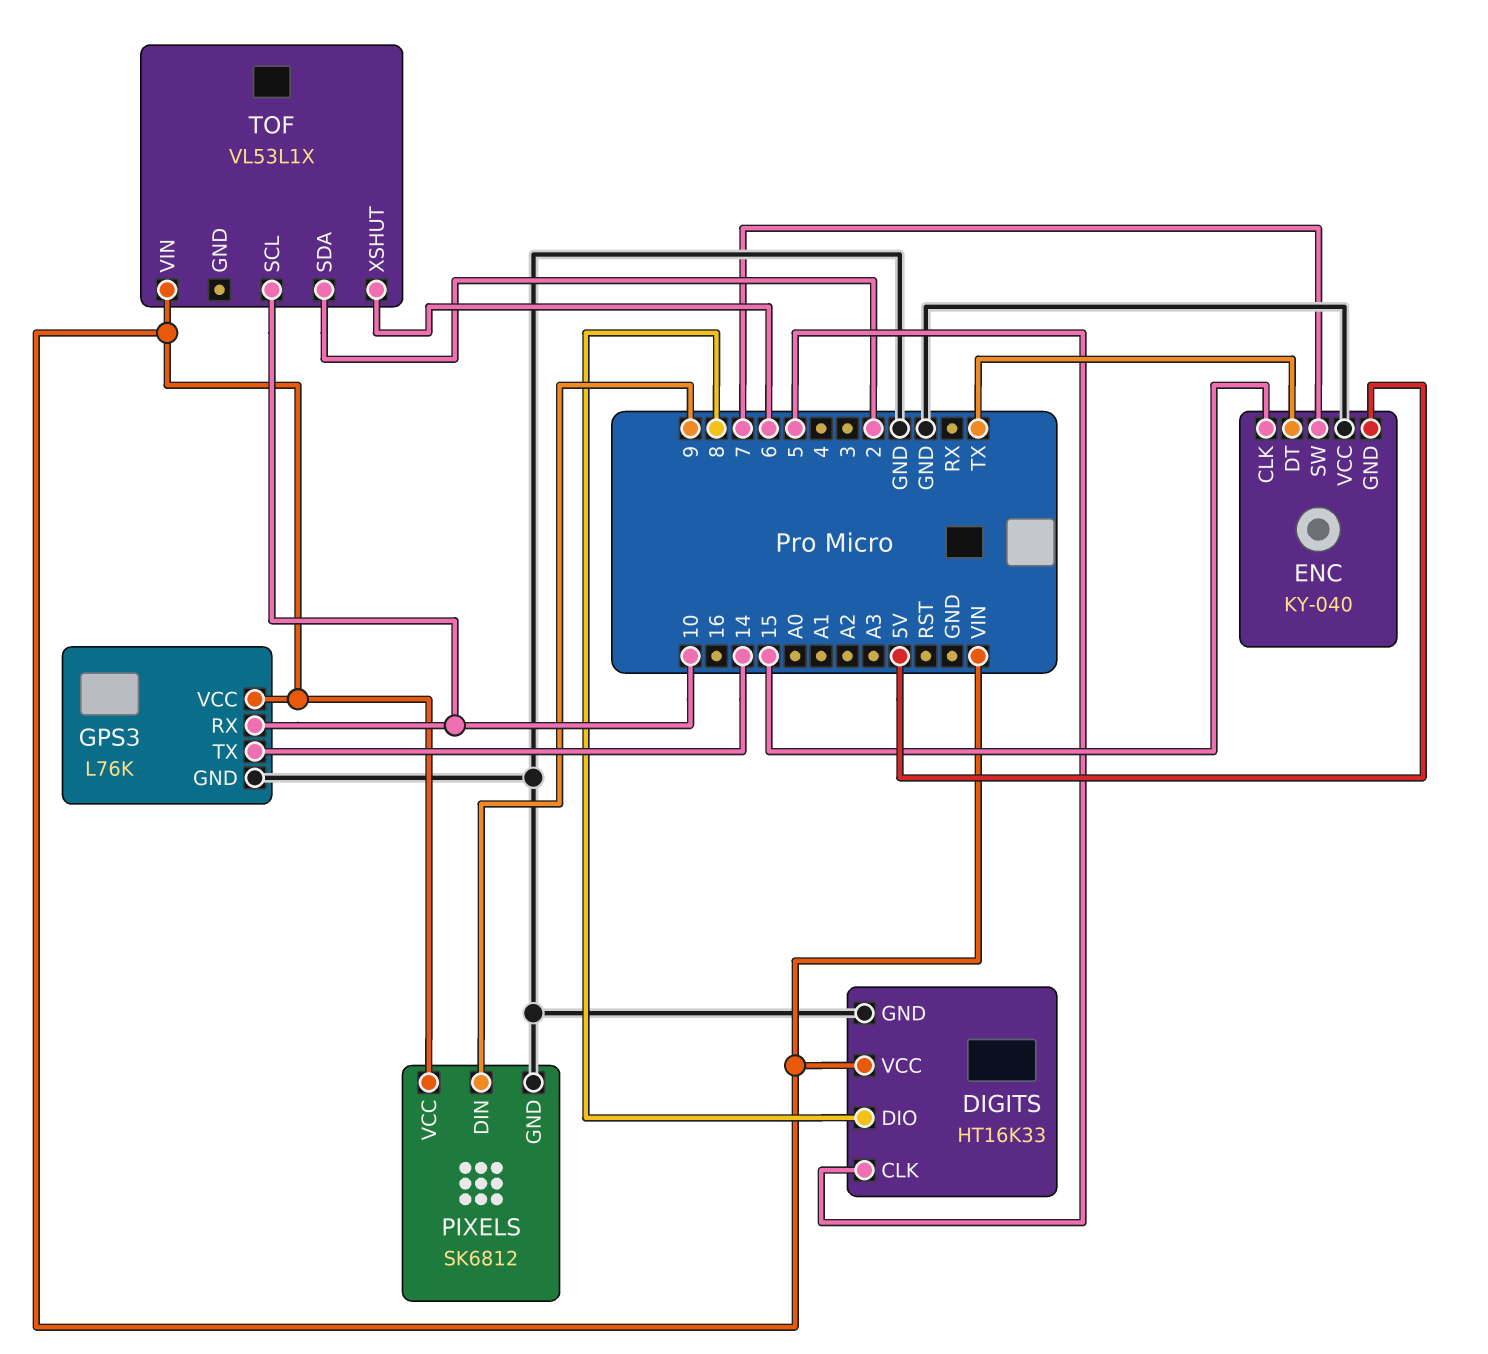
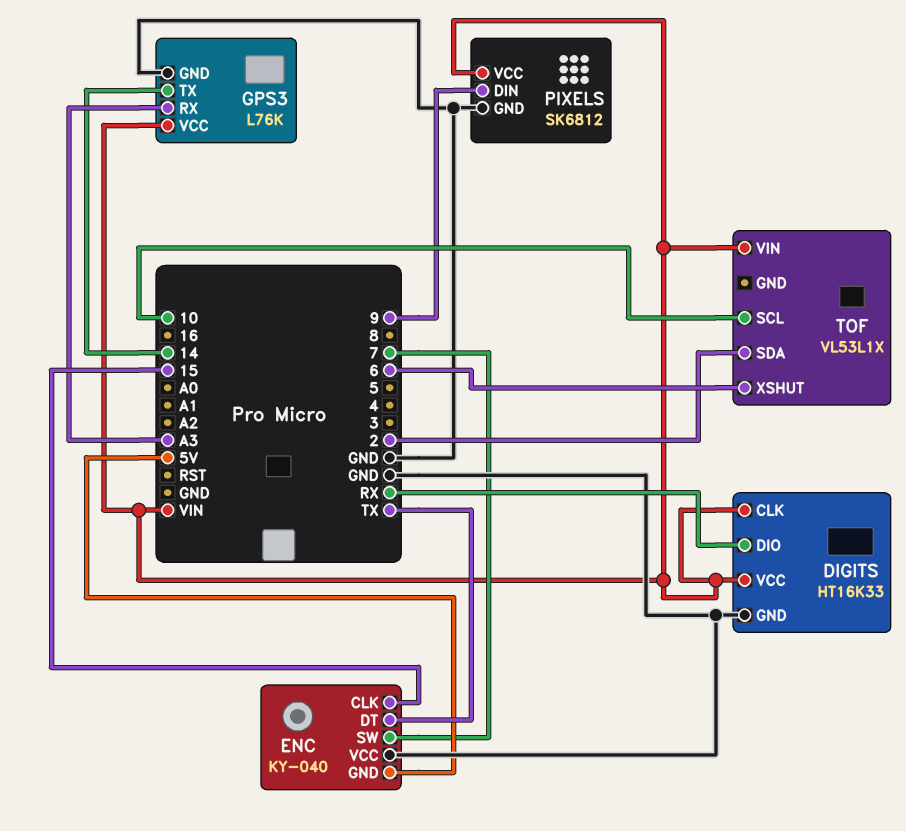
DIGITS pin CLK: 5 -> VIN
DIGITS pin DIO: 8 -> RX
GPS3 pin RX: 10 -> A3

